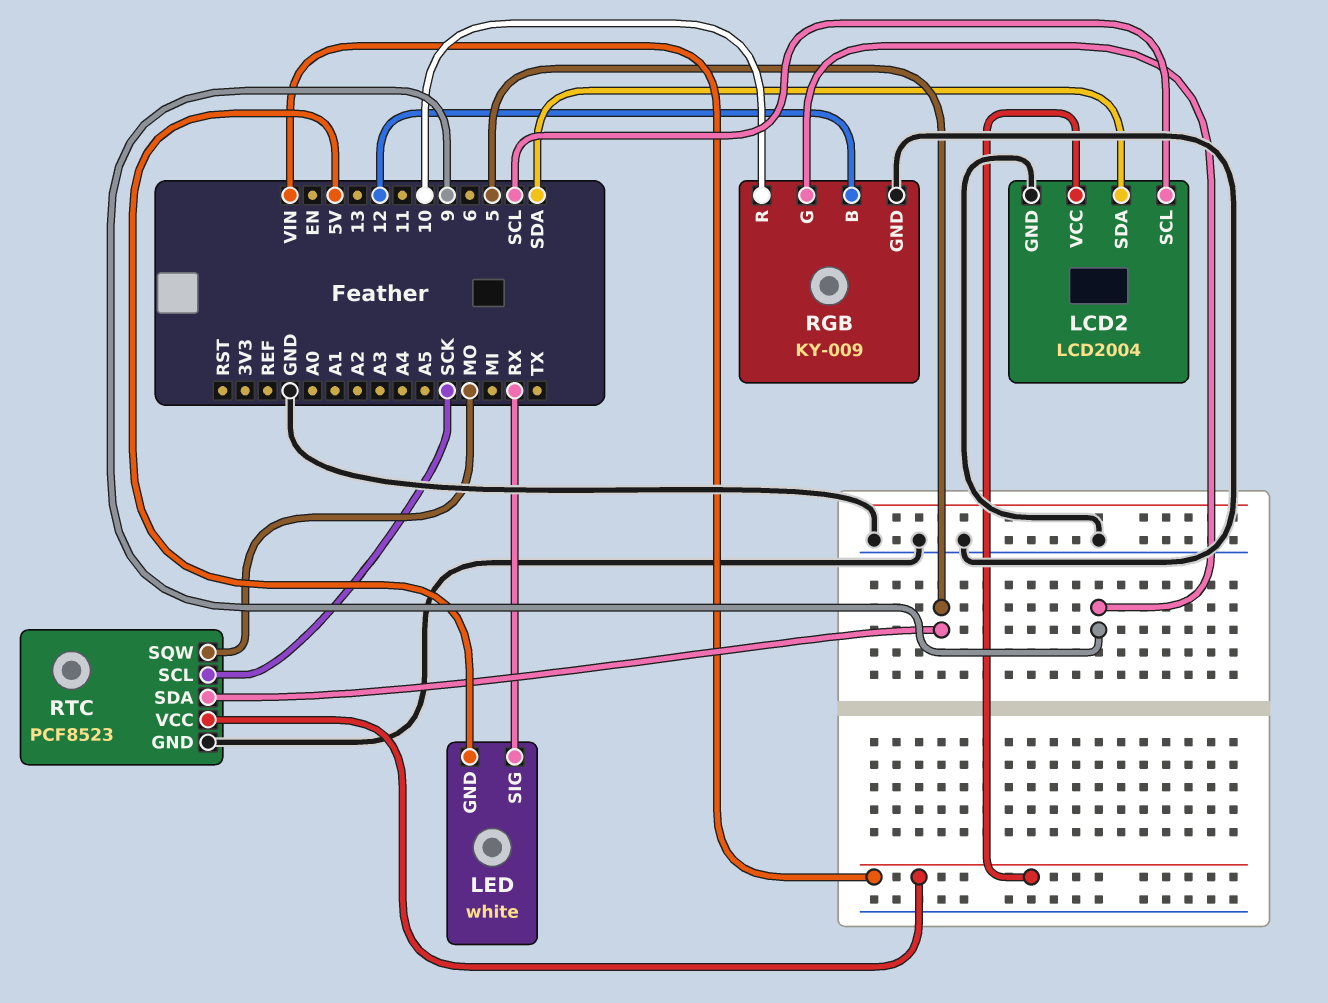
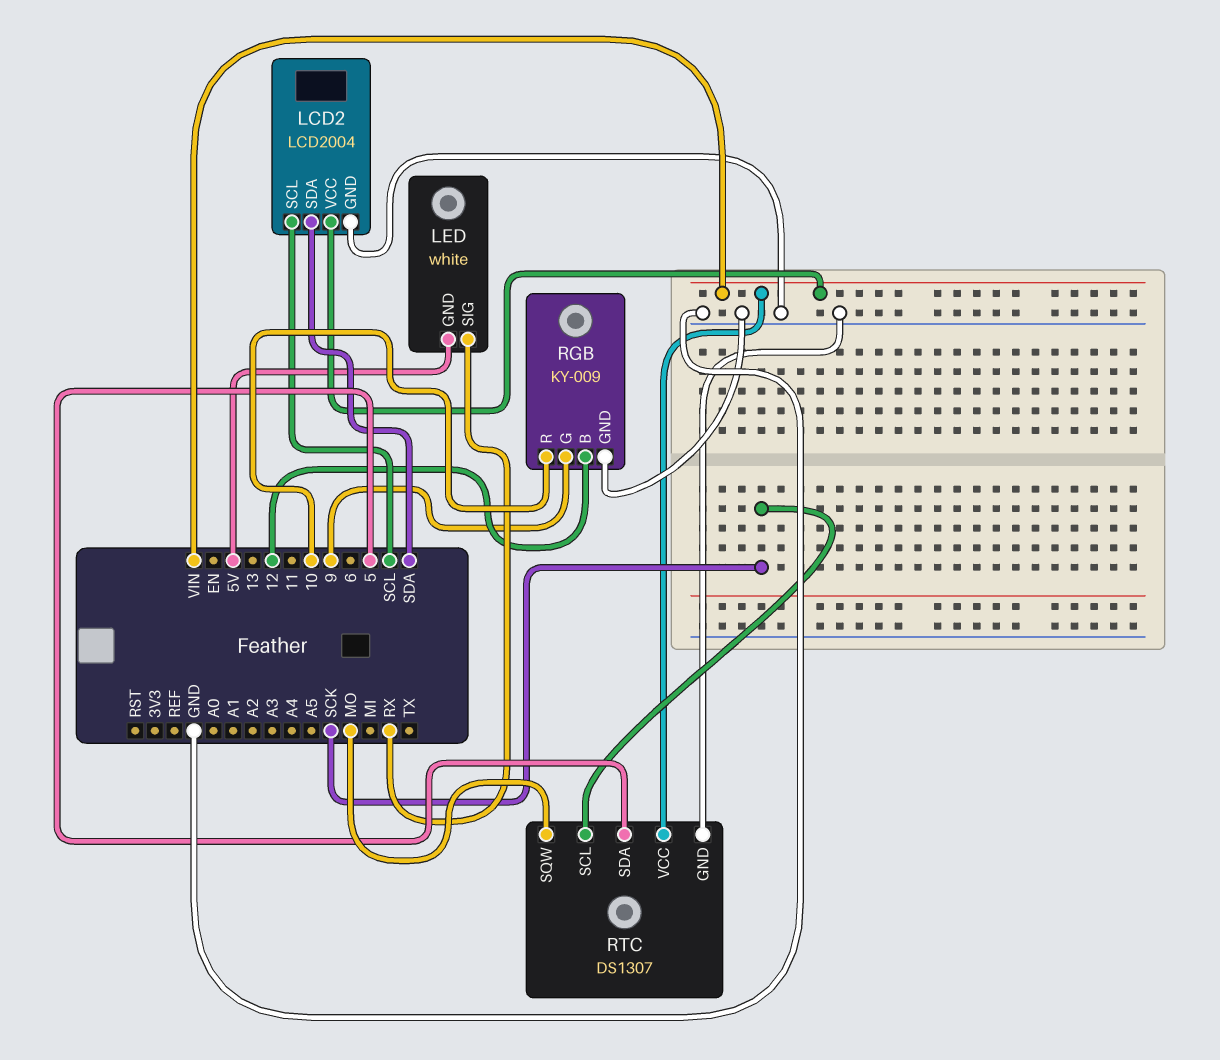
RTC: PCF8523 -> DS1307

